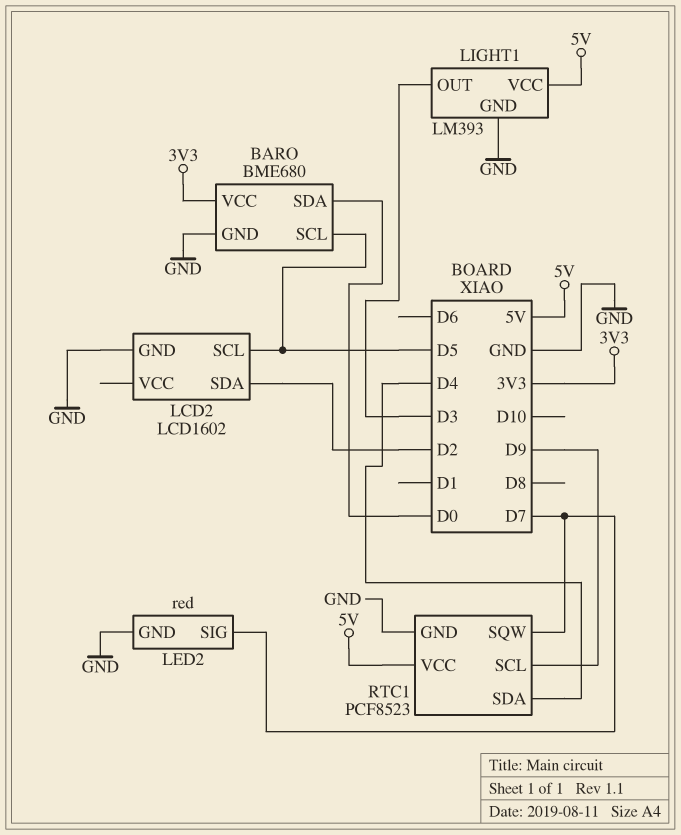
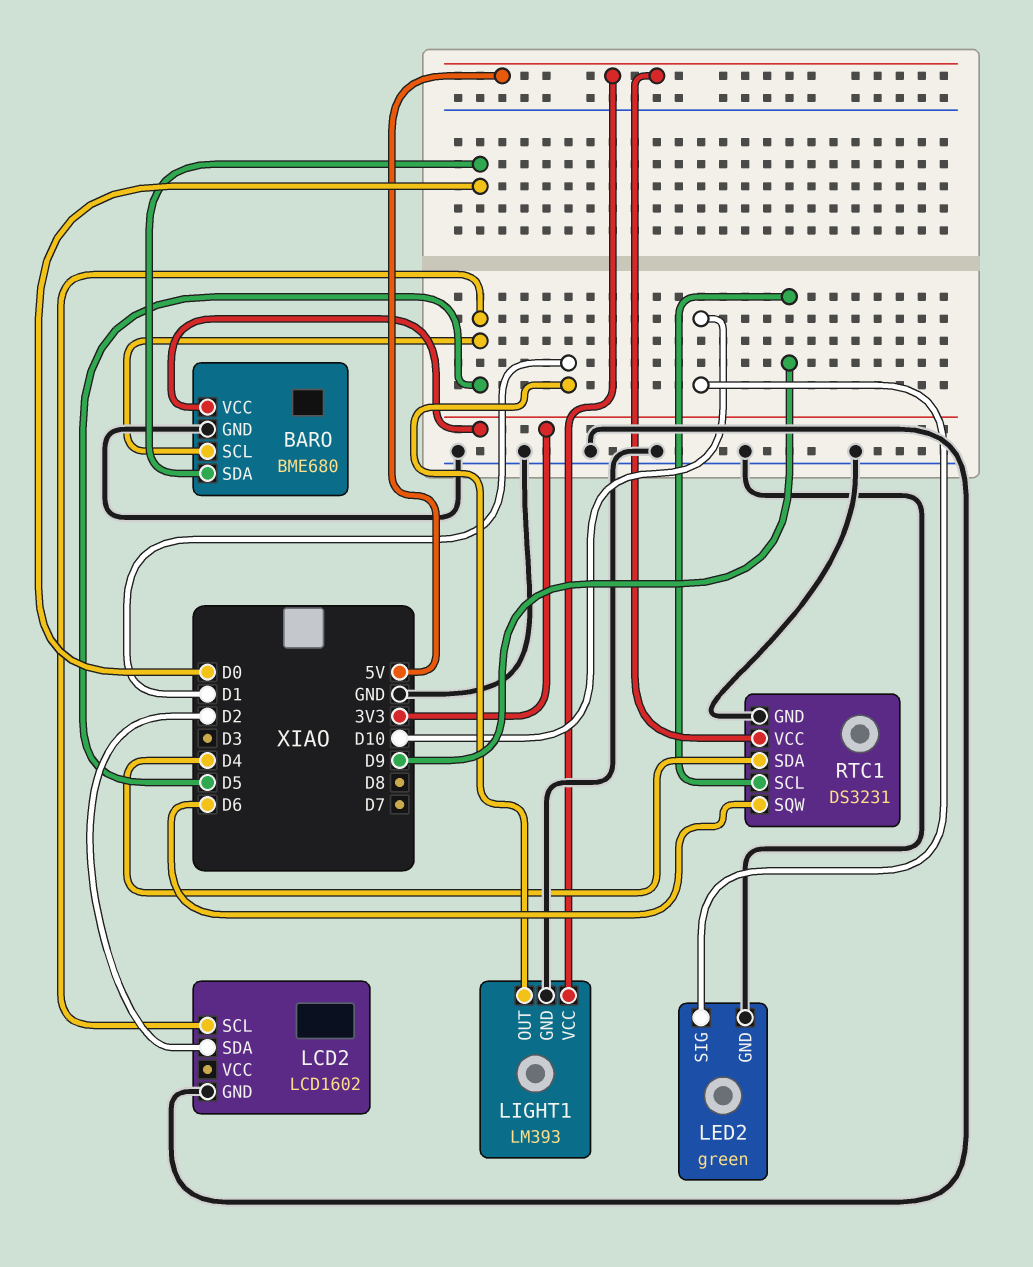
LED2: red -> green
LED2 pin SIG: D7 -> D10
LIGHT1 pin OUT: D3 -> D1
RTC1: PCF8523 -> DS3231
RTC1 pin SQW: D7 -> D6

